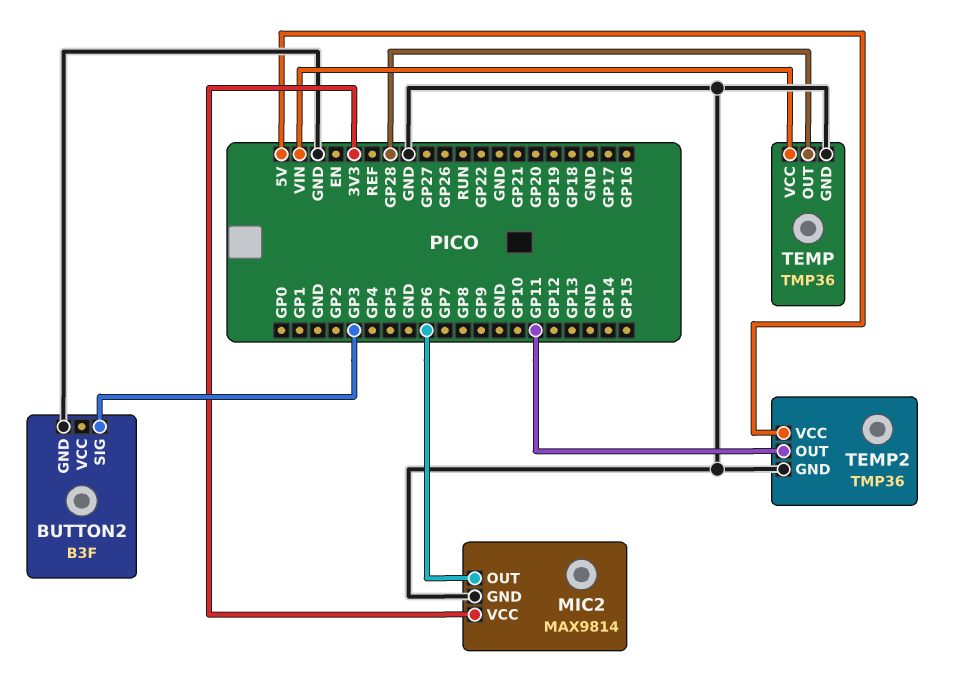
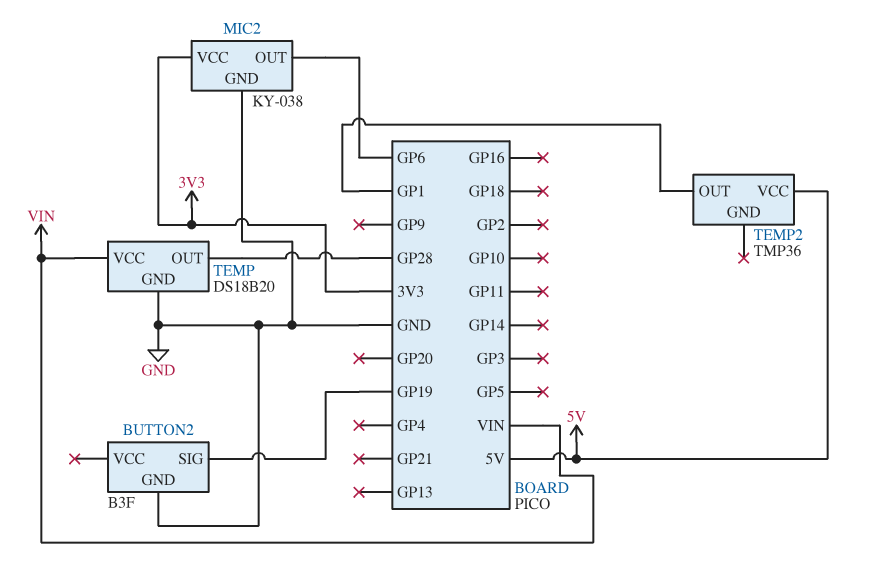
BUTTON2 pin SIG: GP3 -> GP19
MIC2: MAX9814 -> KY-038
TEMP: TMP36 -> DS18B20
TEMP2 pin GND: GND -> none
TEMP2 pin OUT: GP11 -> GP1

